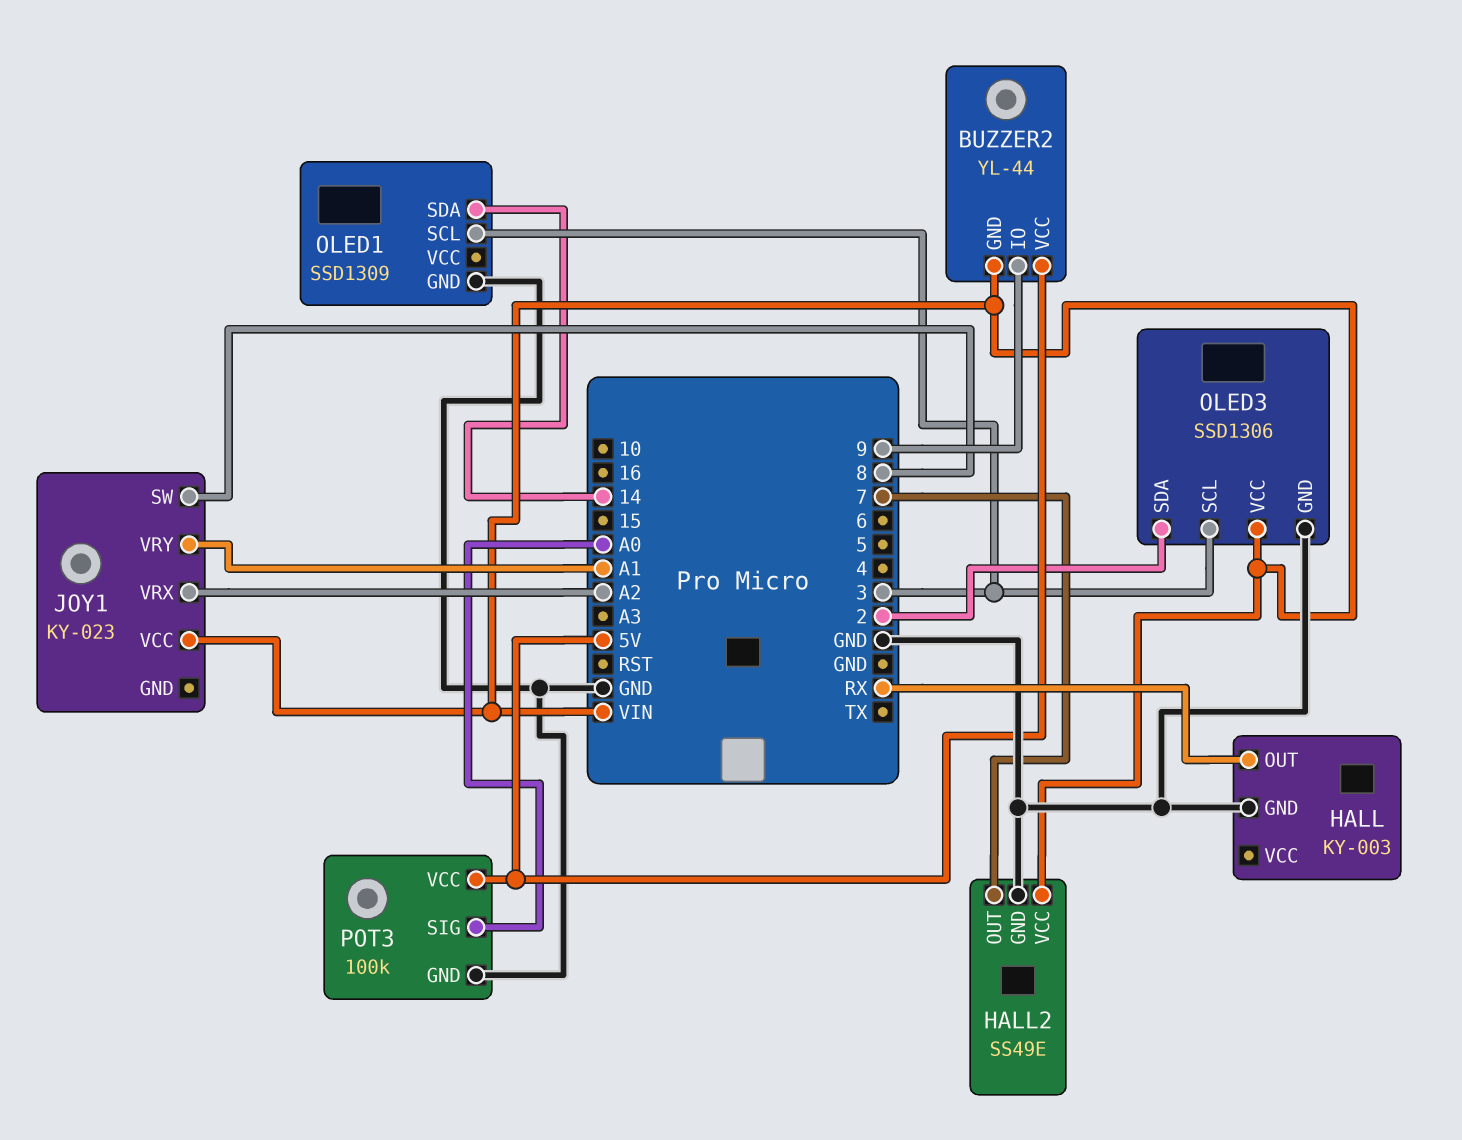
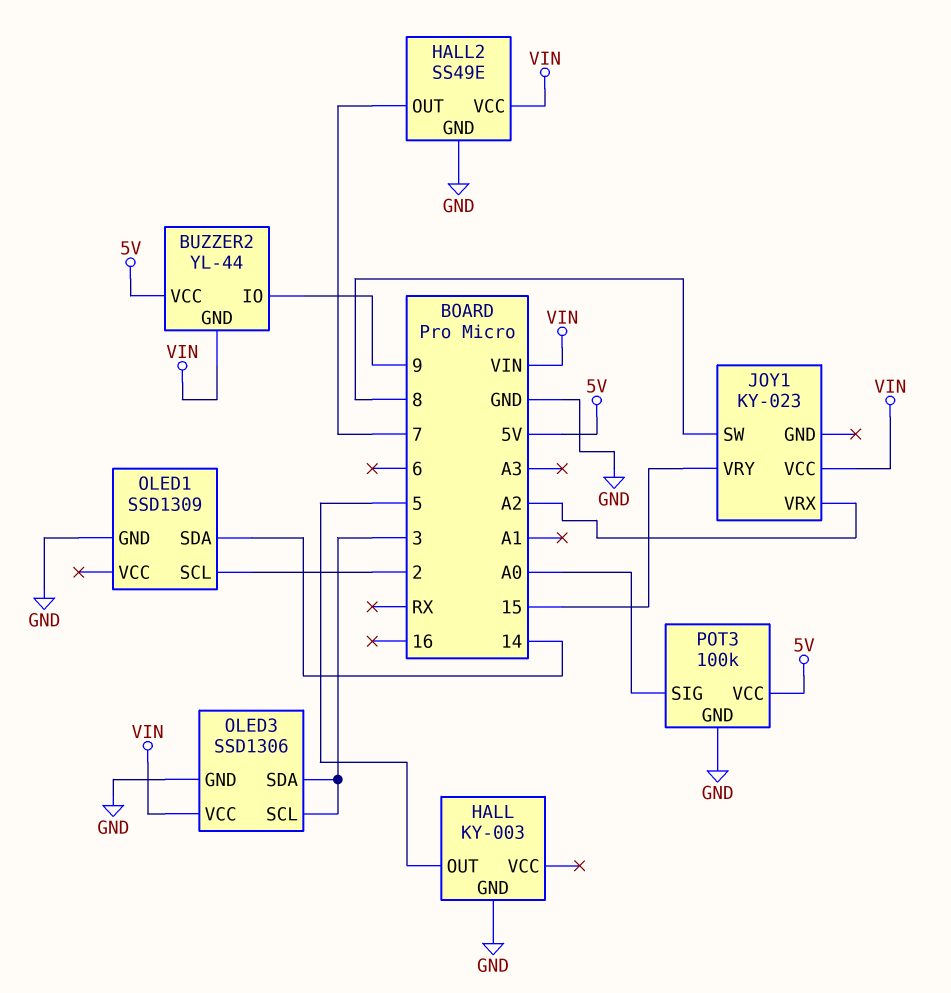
HALL pin OUT: RX -> 5
JOY1 pin VRY: A1 -> 15
OLED1 pin SCL: 3 -> 2
OLED3 pin SDA: 2 -> 3

